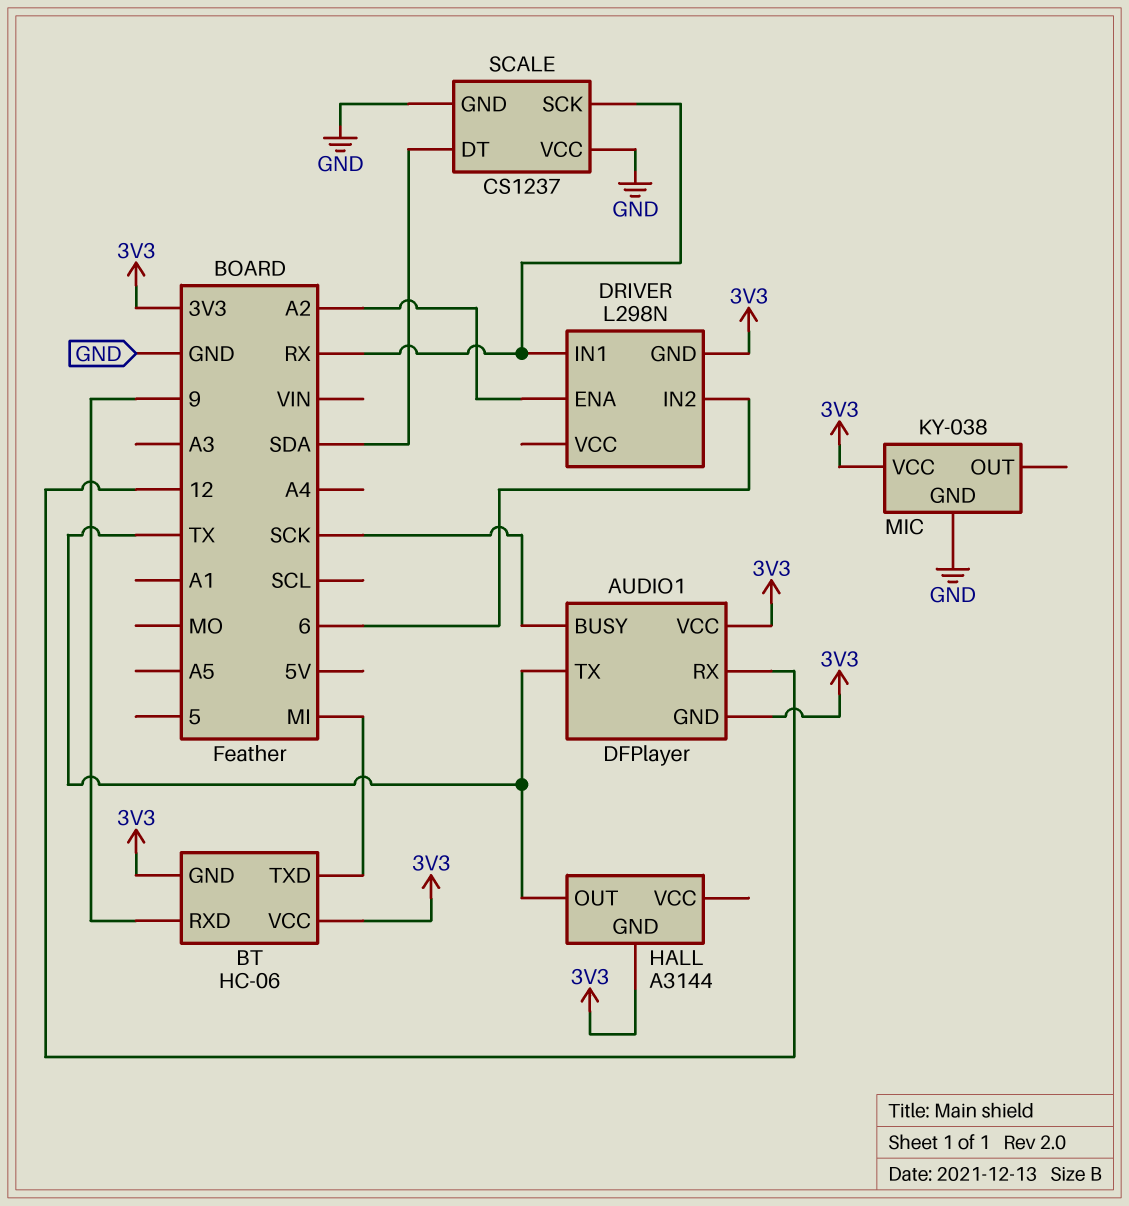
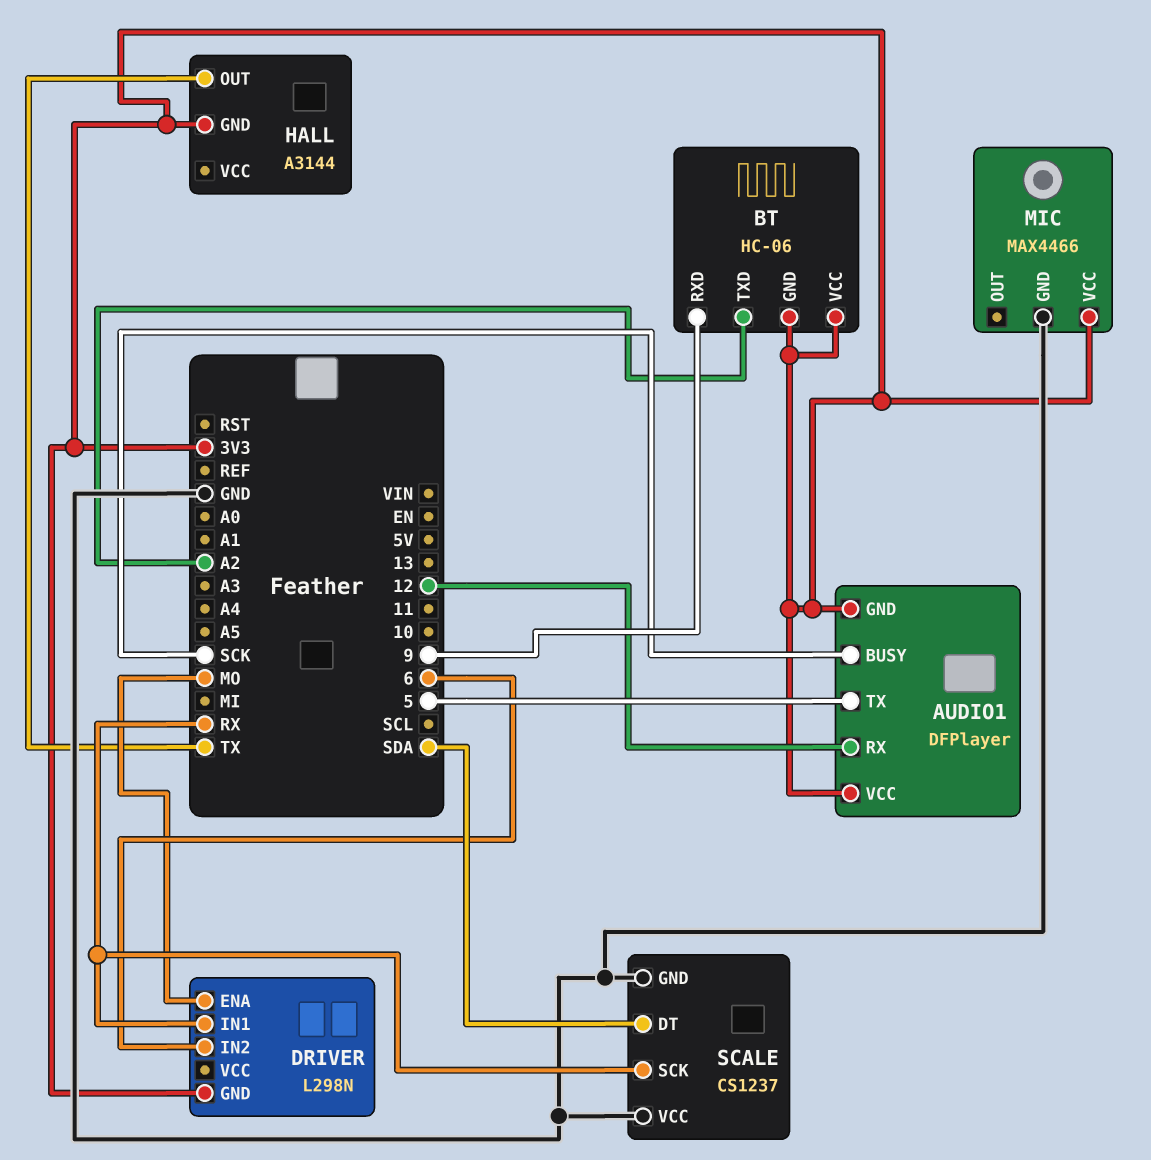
AUDIO1 pin TX: TX -> 5
BT pin TXD: MI -> A2
DRIVER pin ENA: A2 -> MO
MIC: KY-038 -> MAX4466

